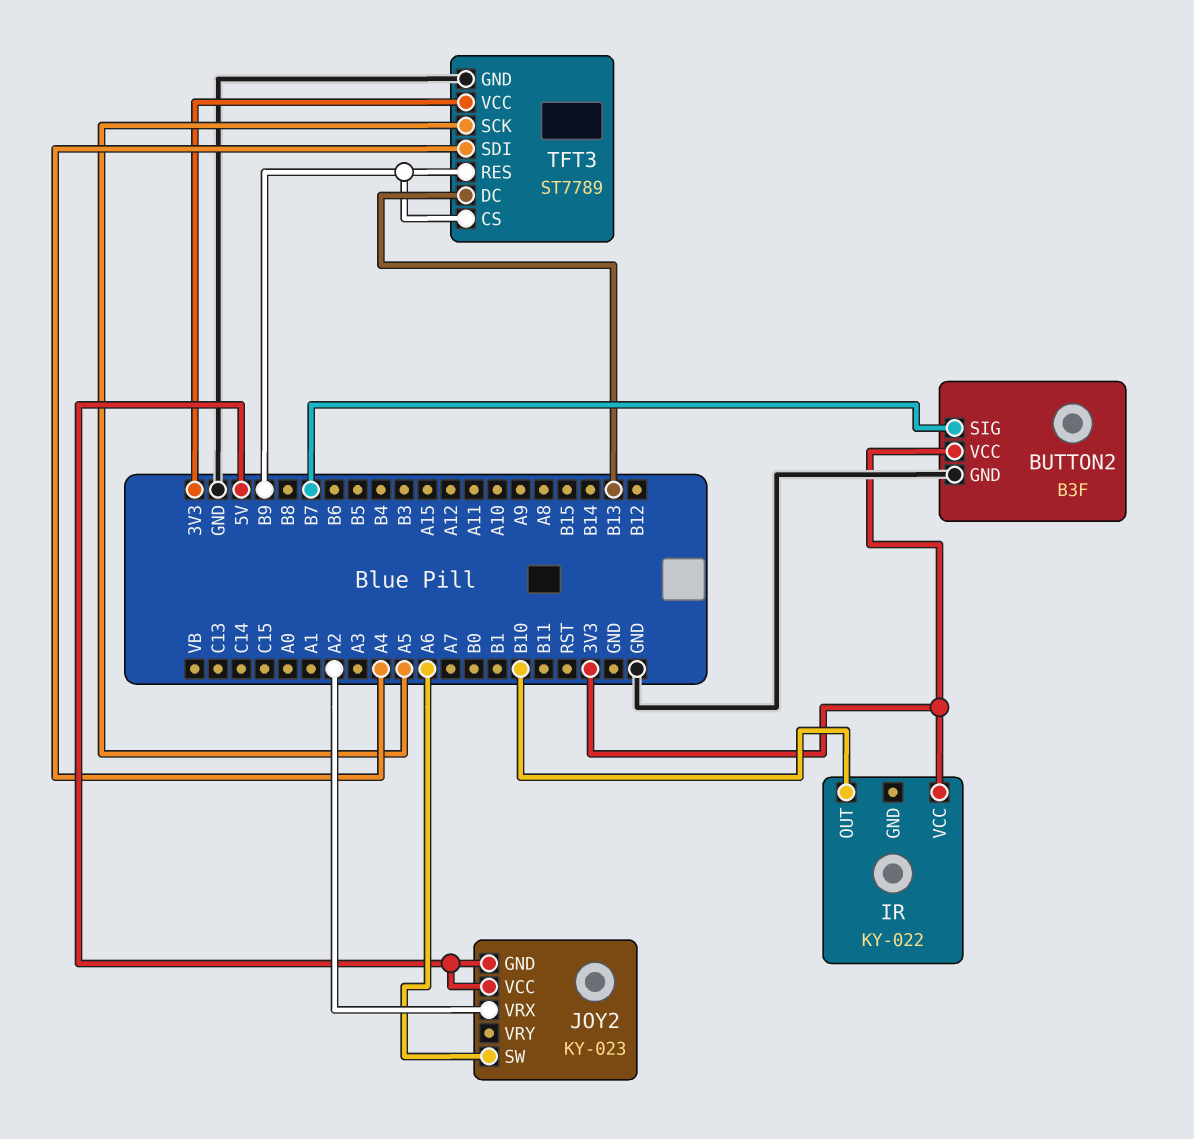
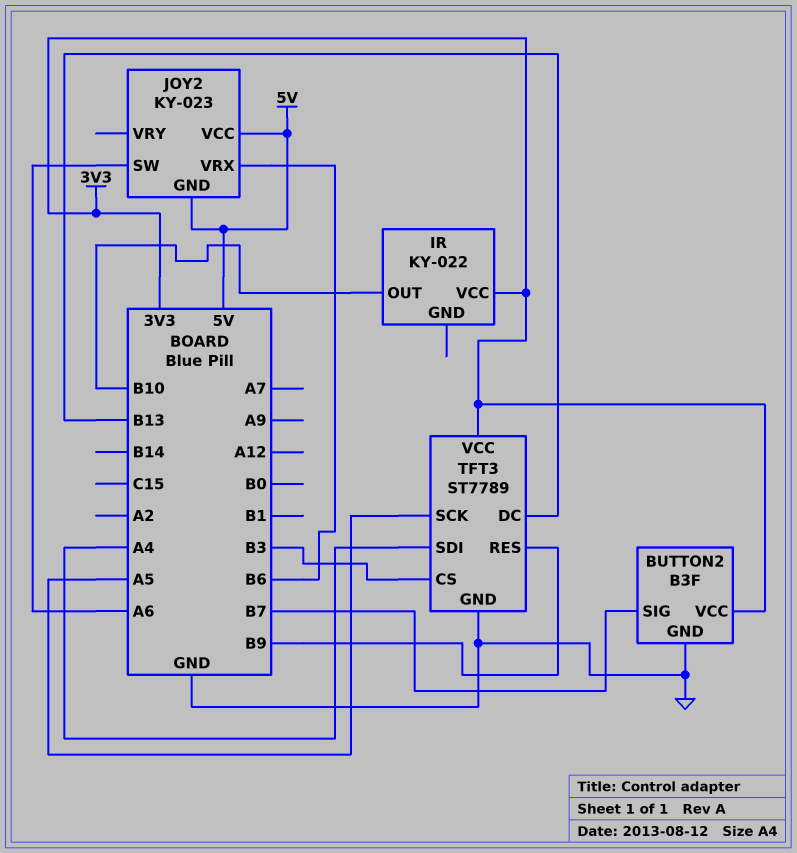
JOY2 pin VRX: A2 -> B6
TFT3 pin CS: B9 -> B3

